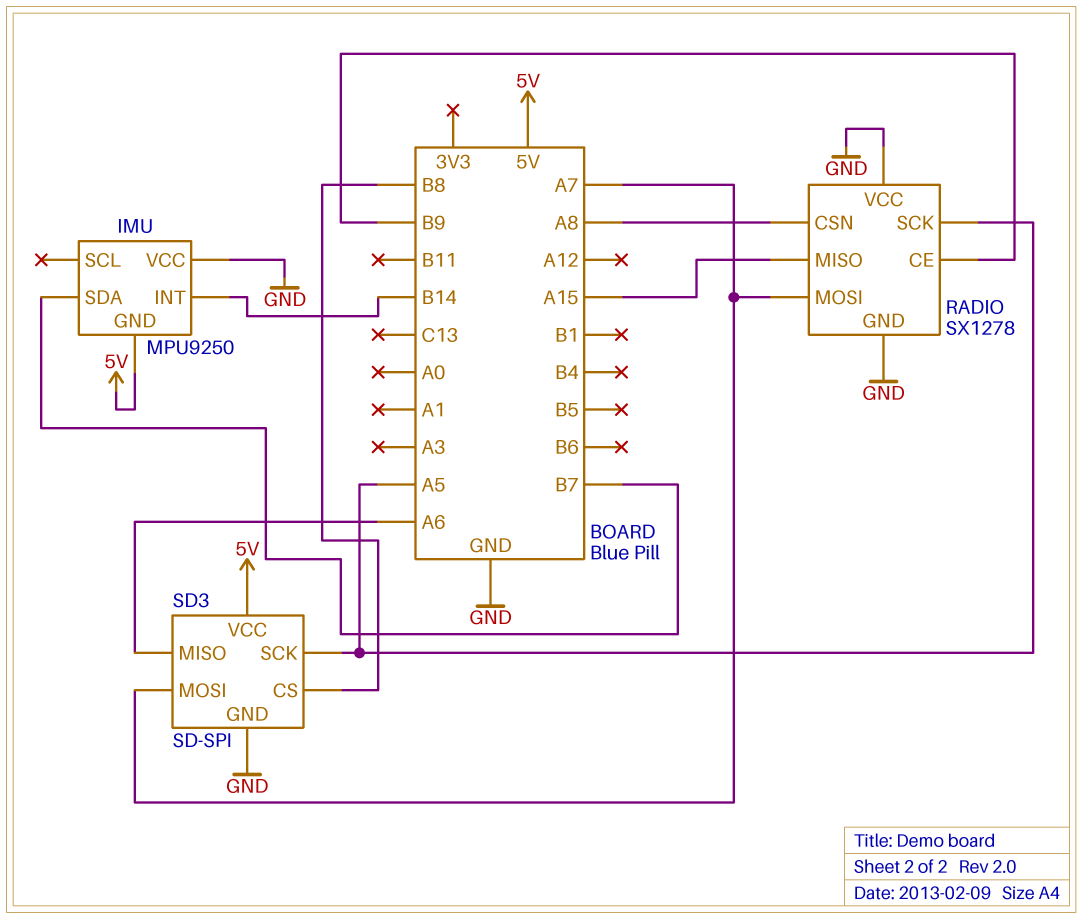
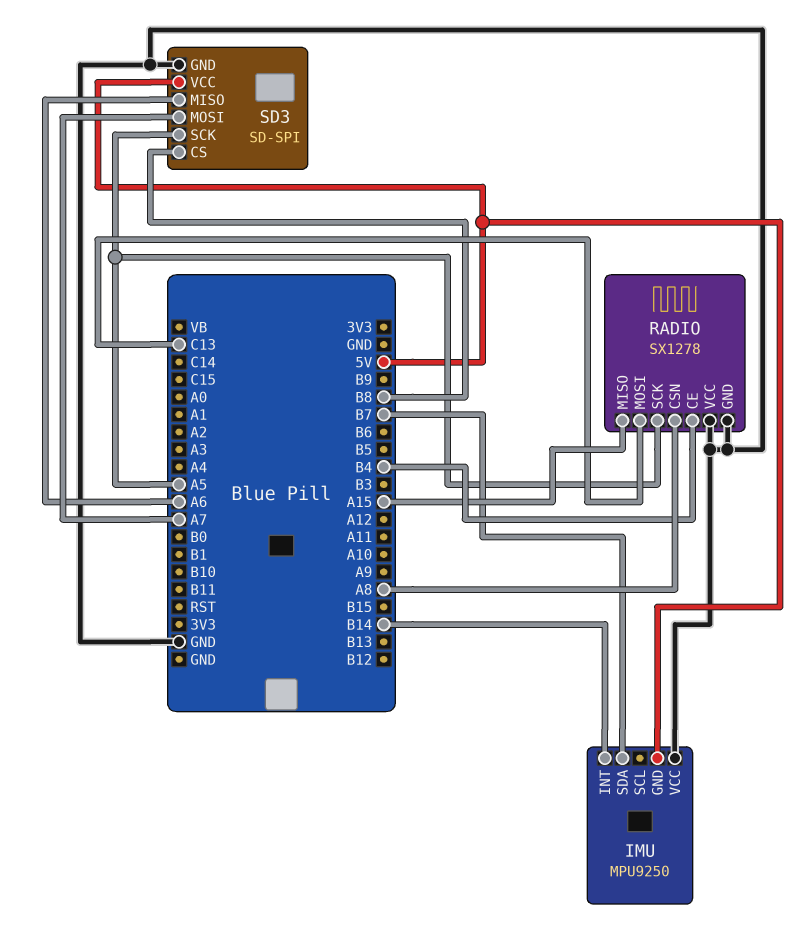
RADIO pin CE: B9 -> B4
RADIO pin MOSI: A7 -> C13

